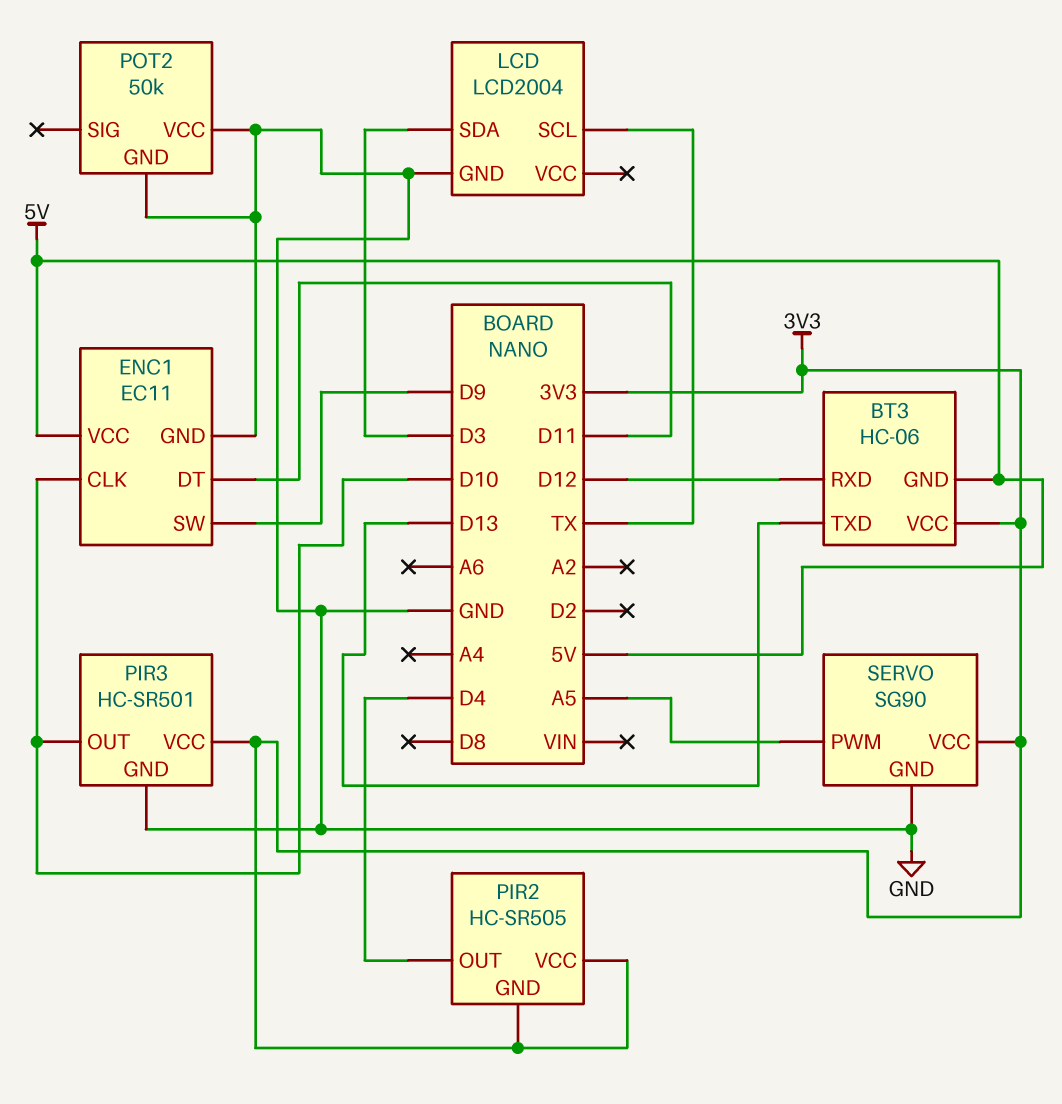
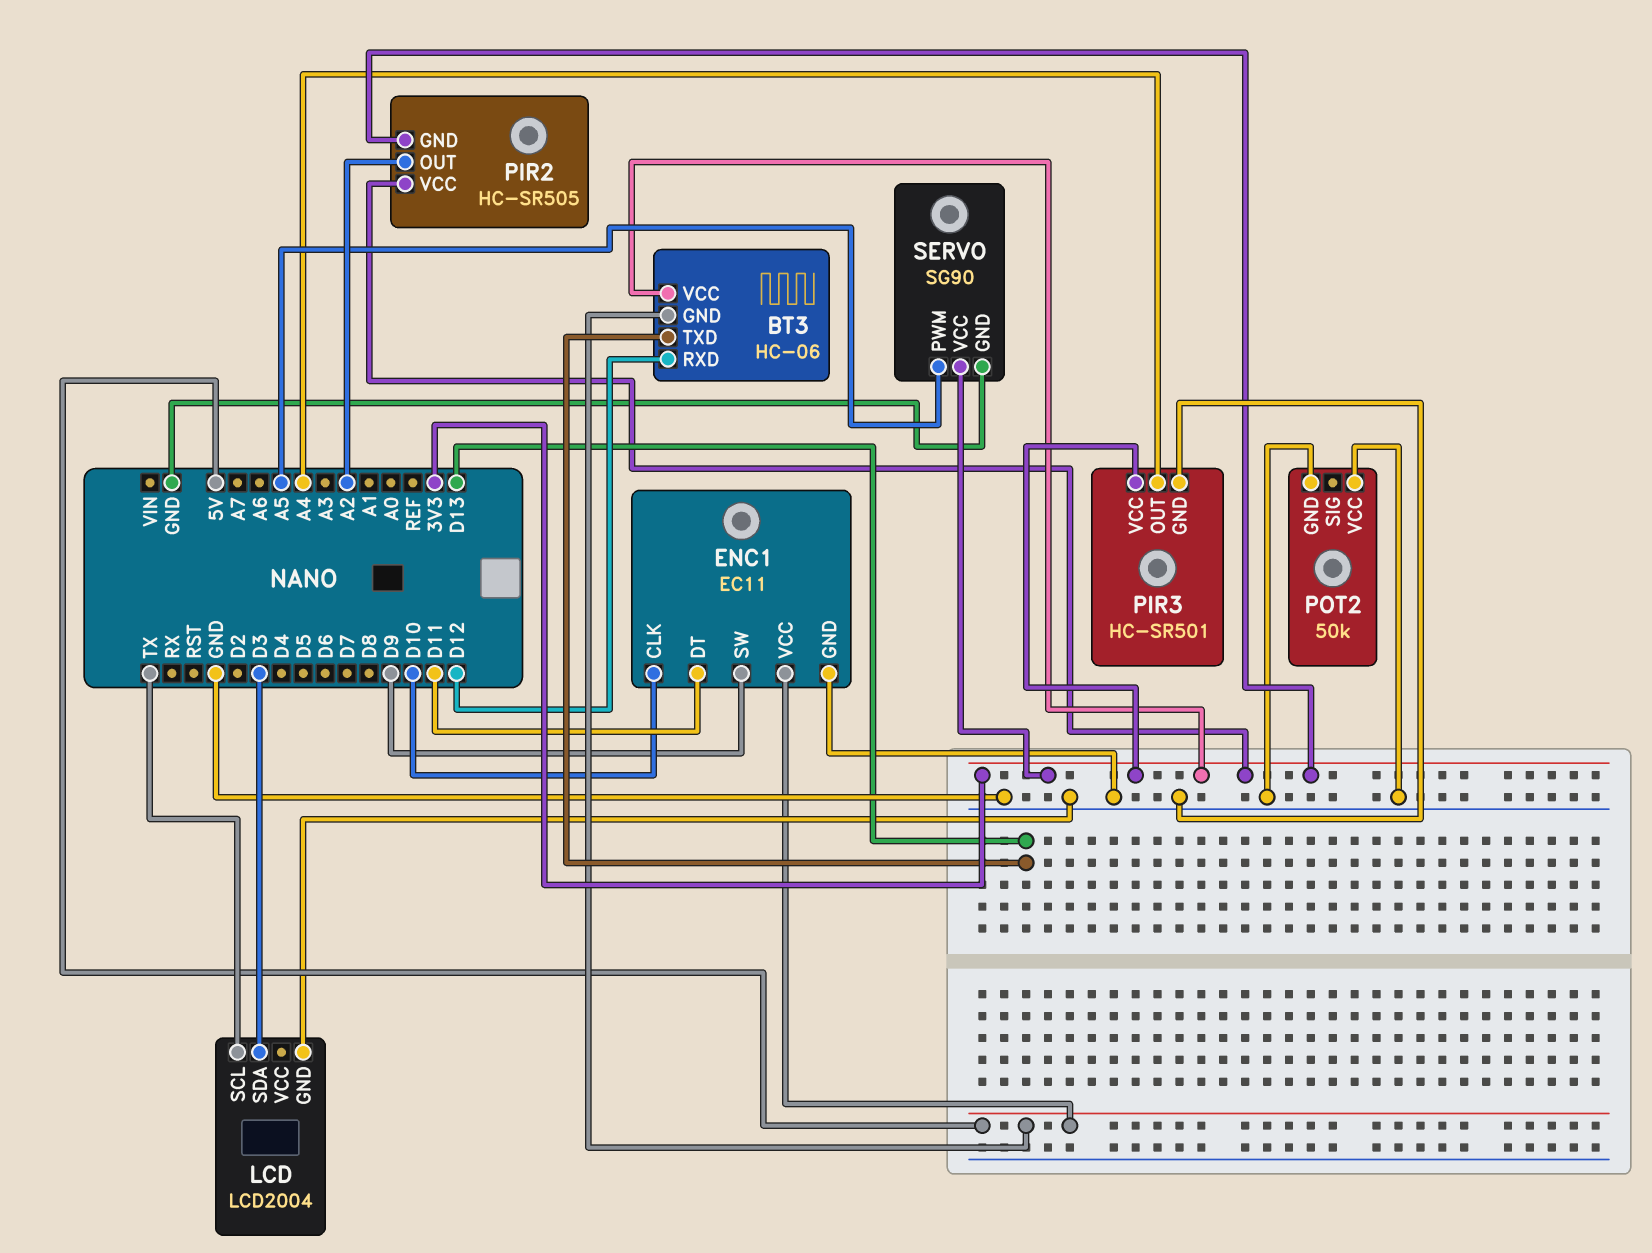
PIR2 pin OUT: D4 -> A2
PIR3 pin OUT: D10 -> A4

